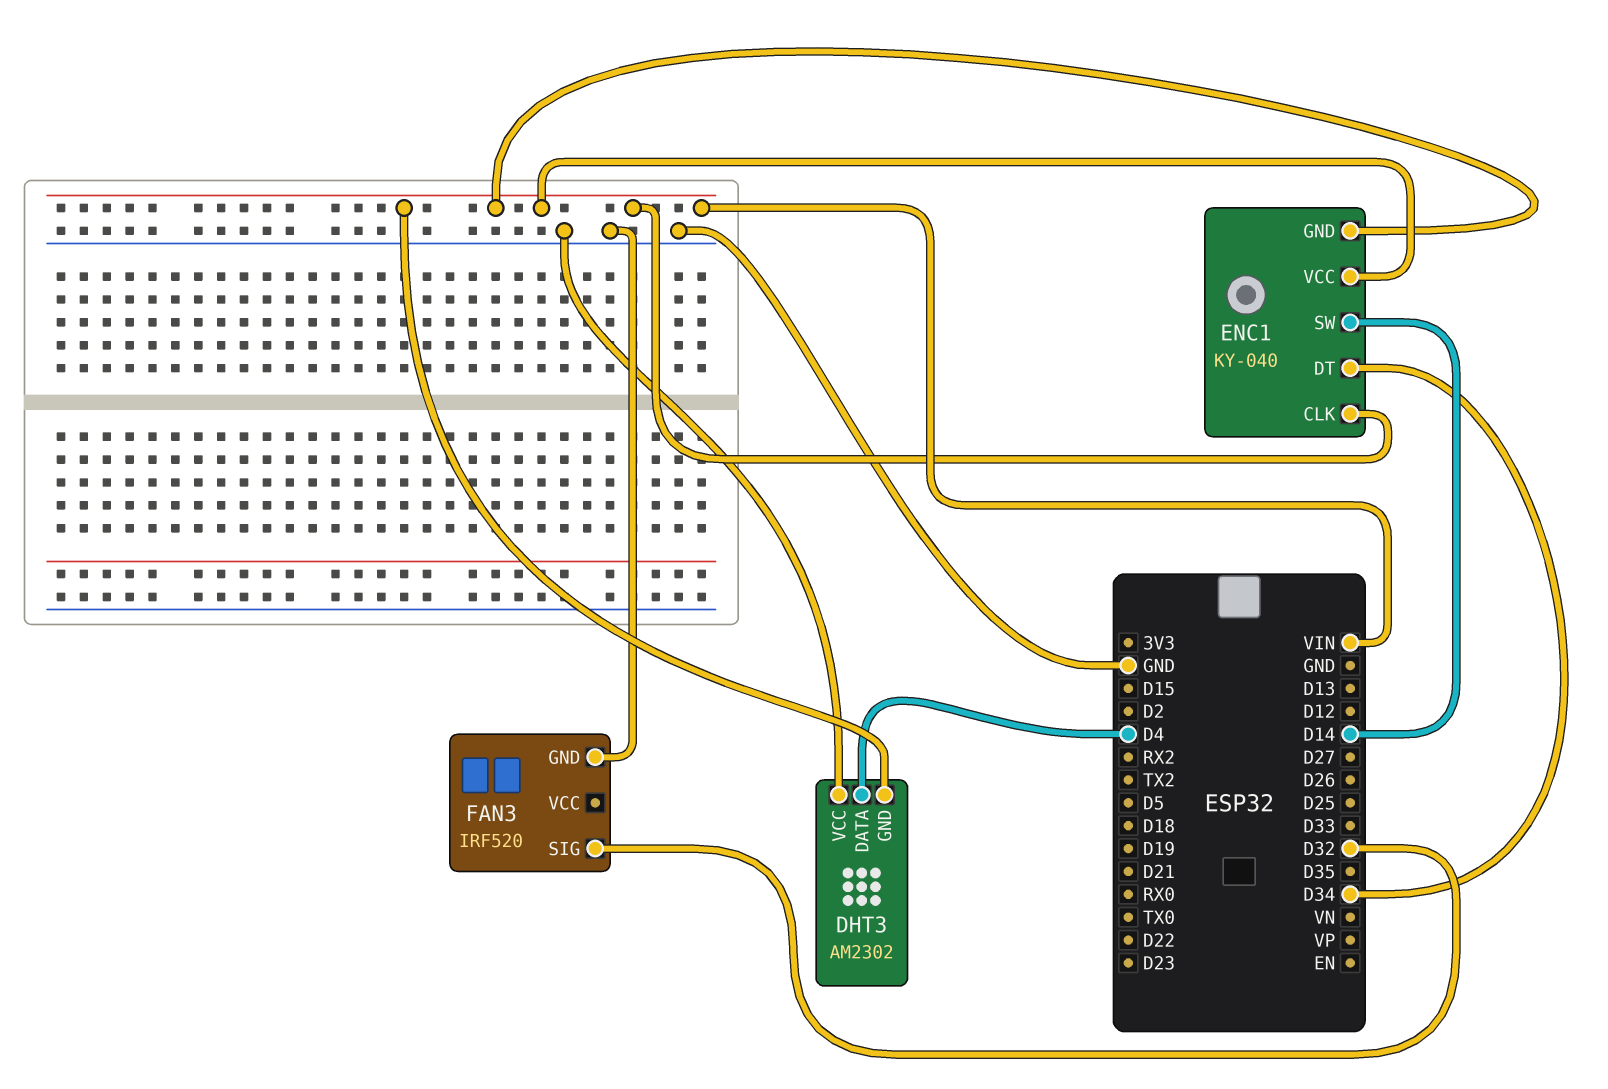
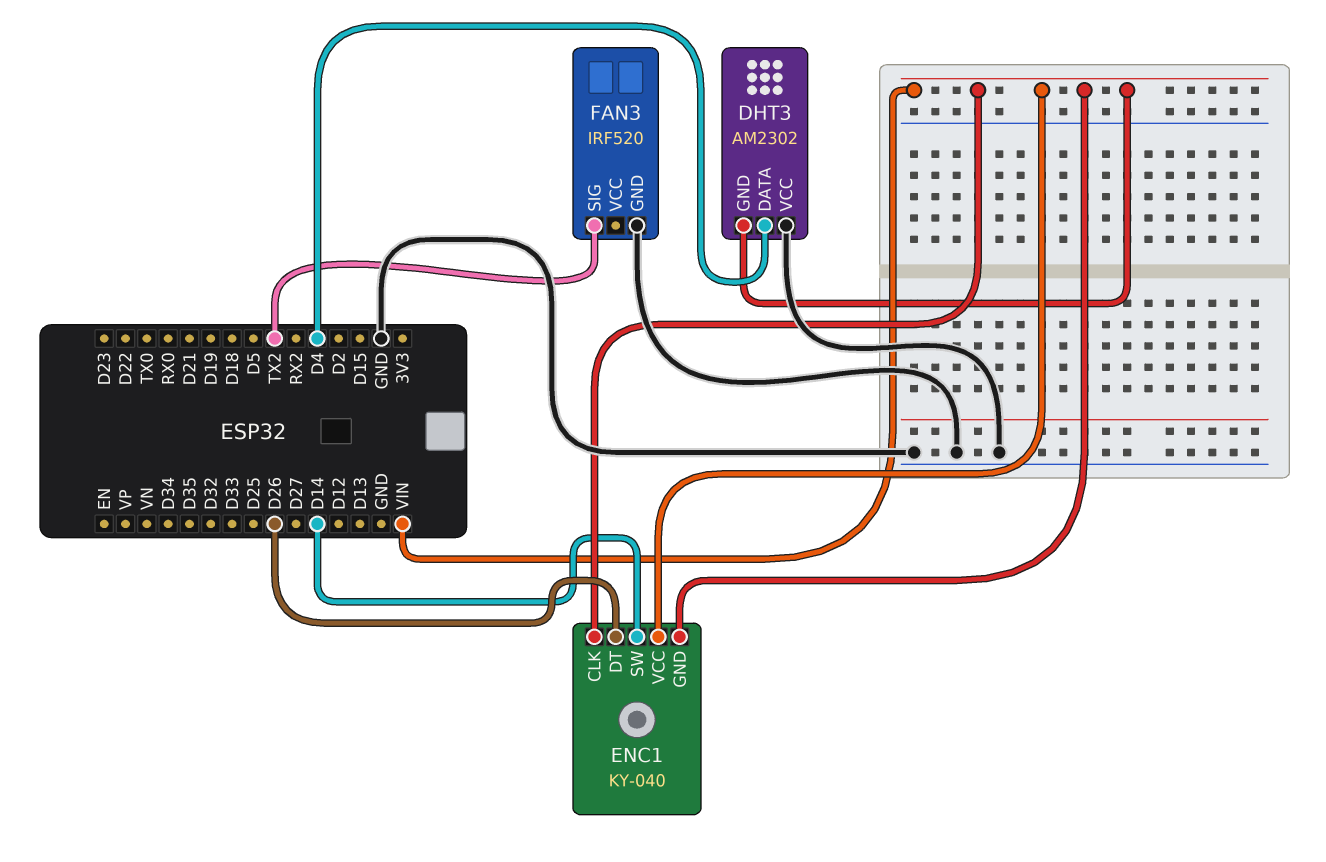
ENC1 pin DT: D34 -> D26
FAN3 pin SIG: D32 -> TX2

